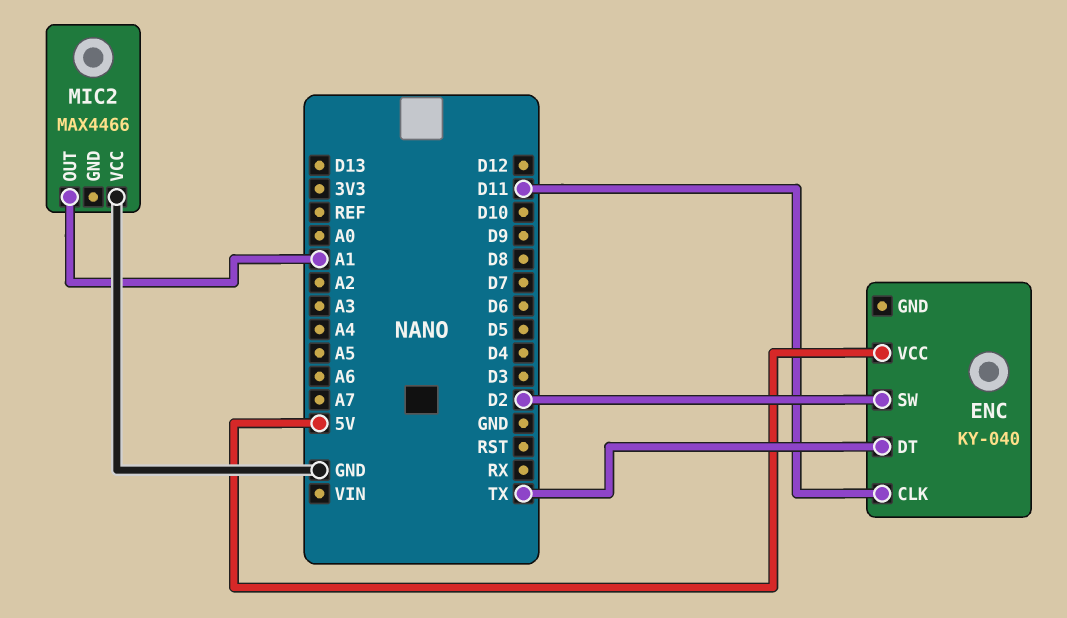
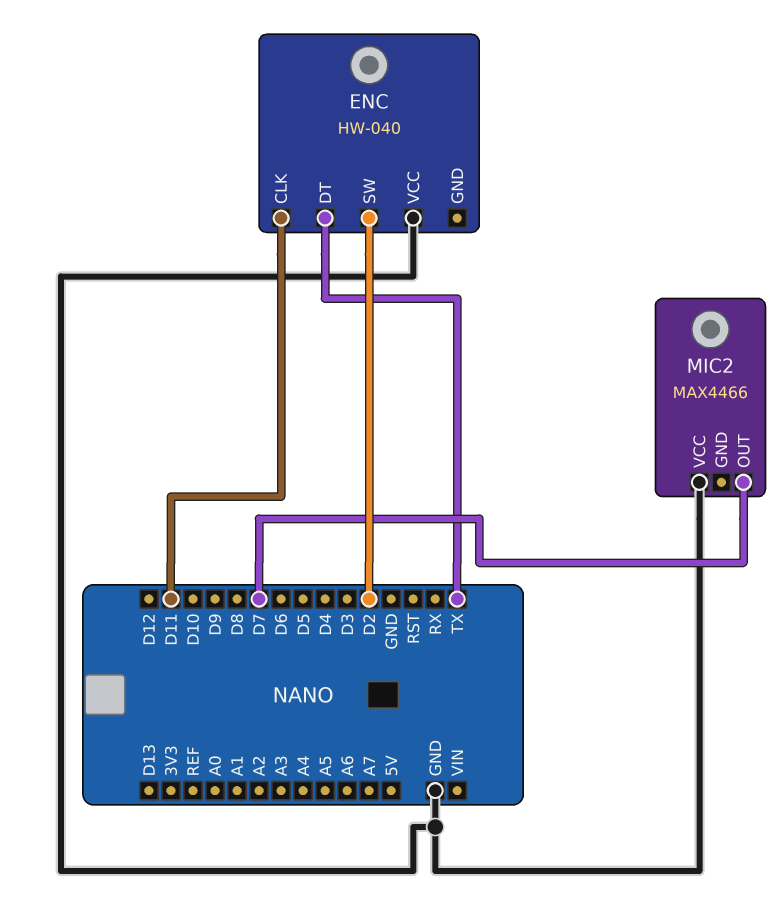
ENC: KY-040 -> HW-040
ENC pin VCC: 5V -> GND
MIC2 pin OUT: A1 -> D7

